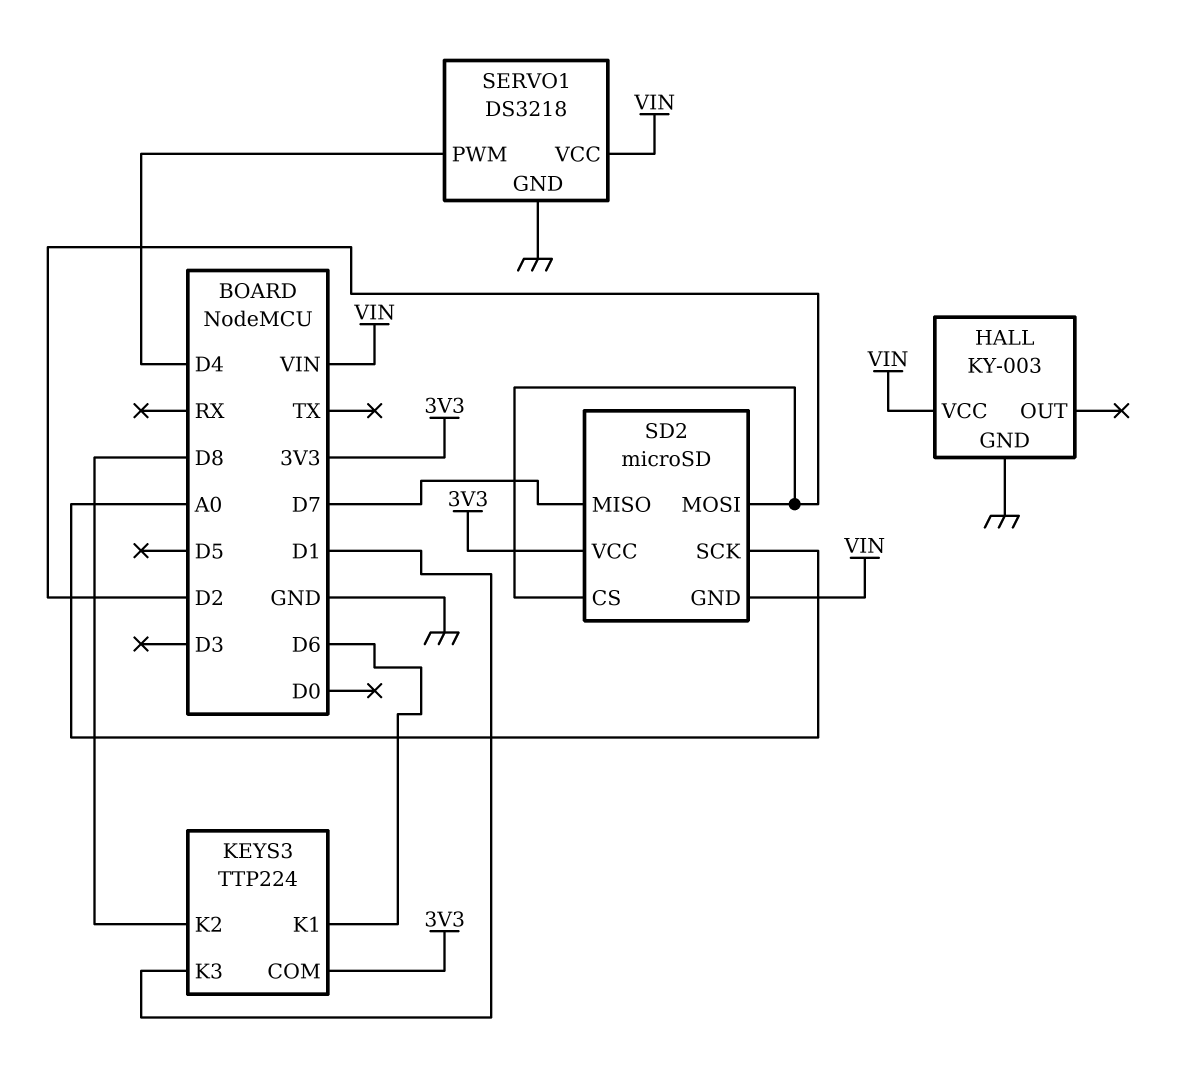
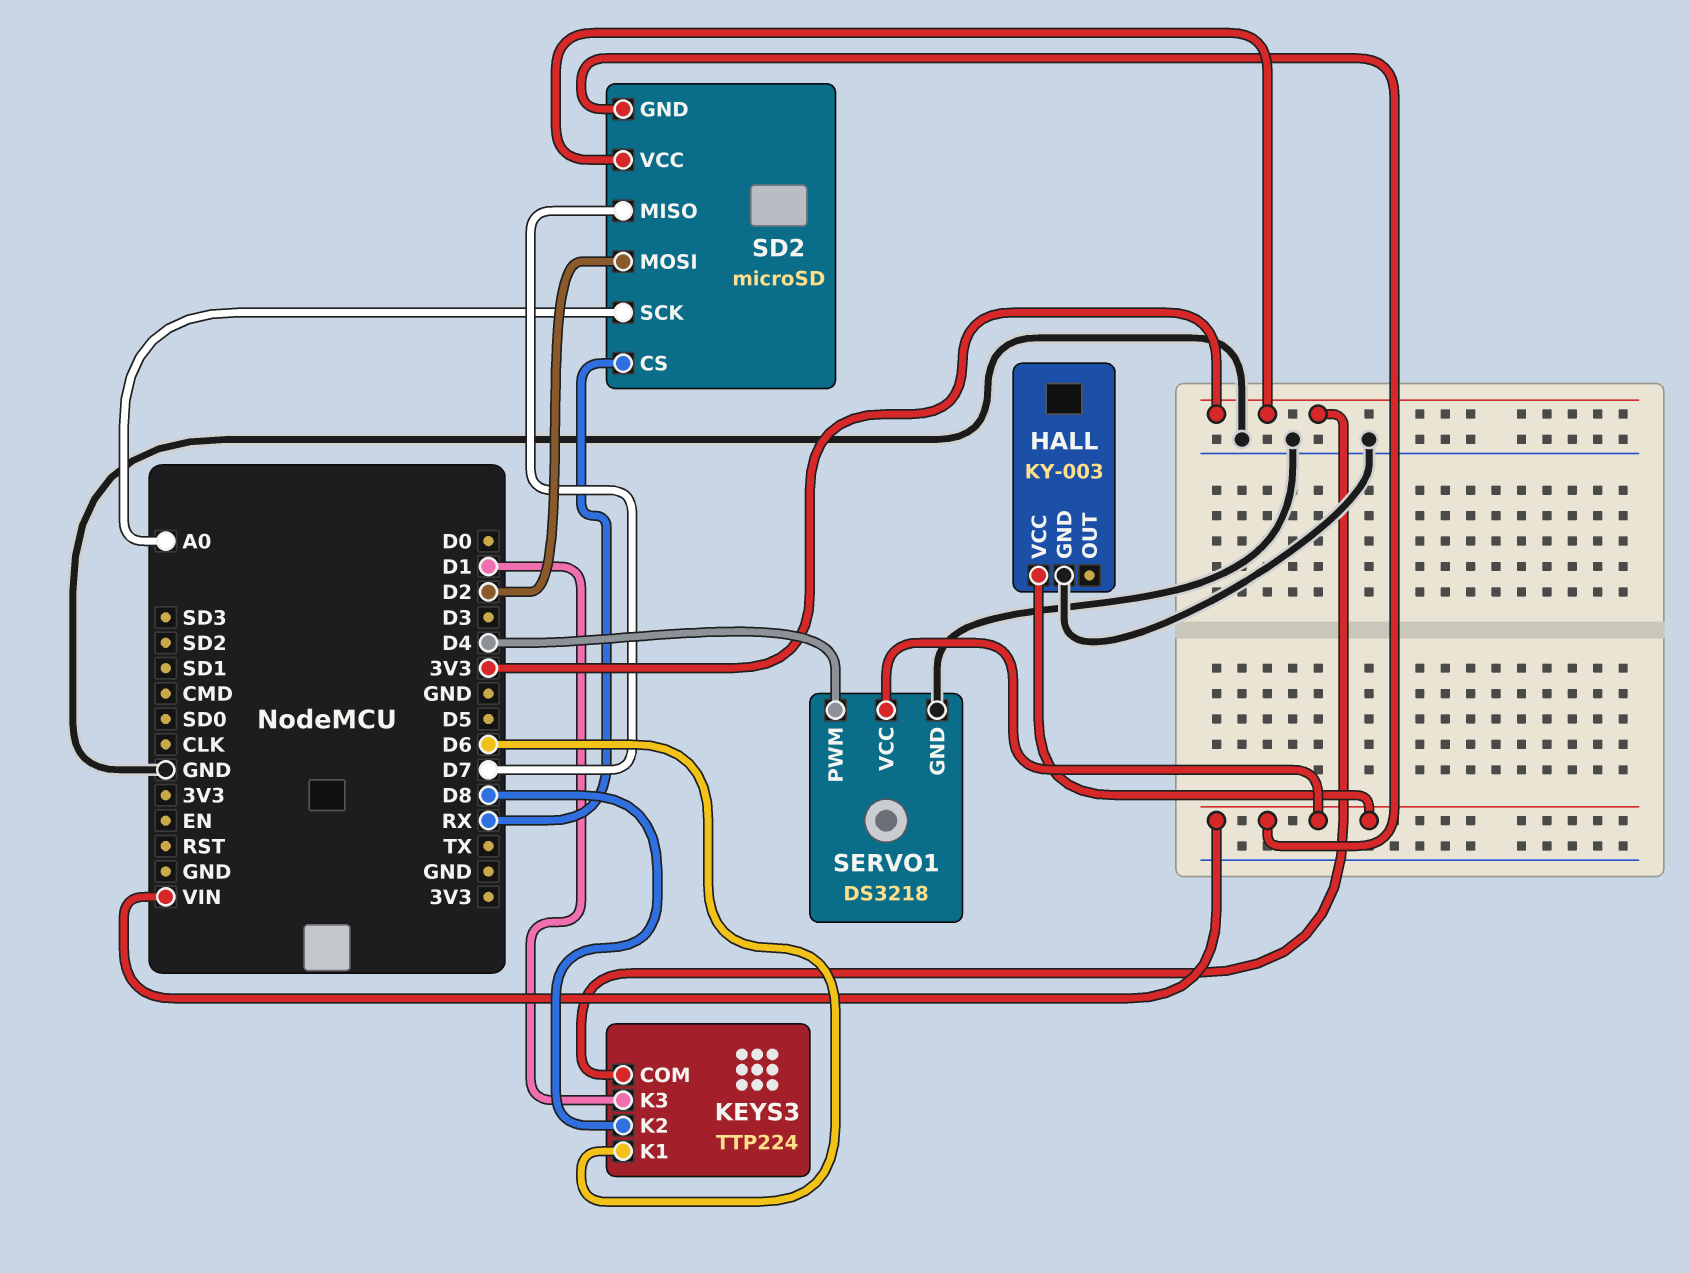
SD2 pin CS: D2 -> RX

